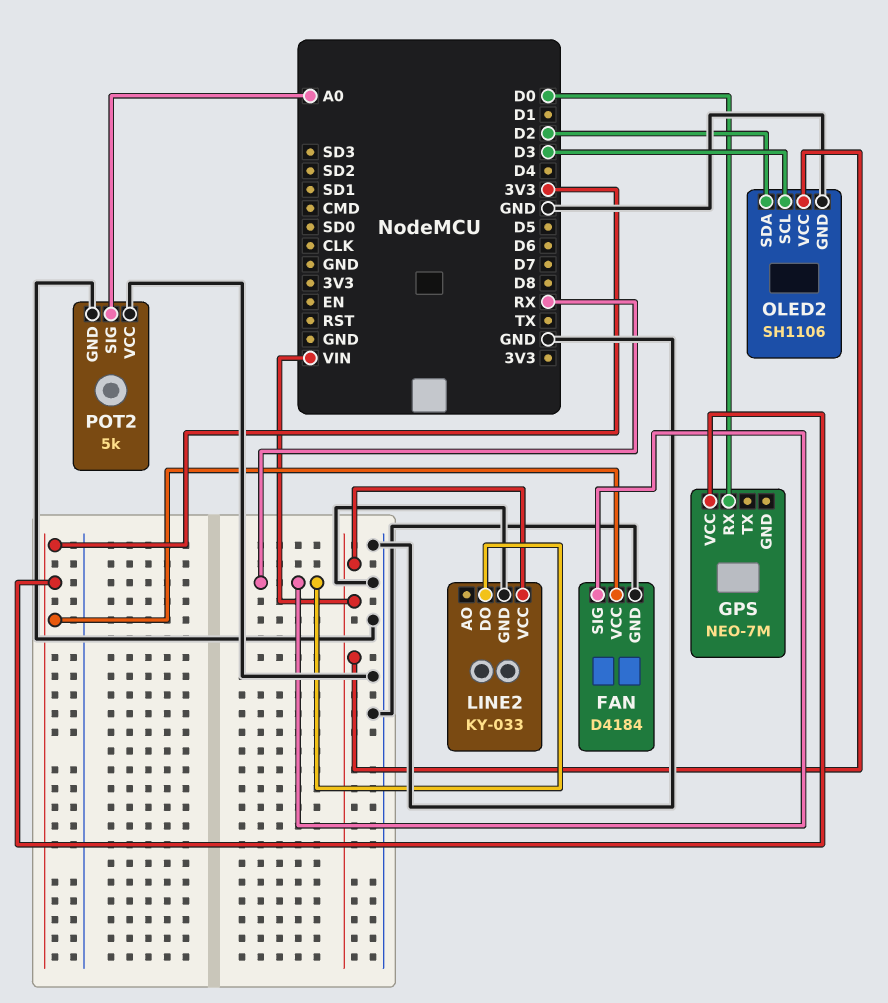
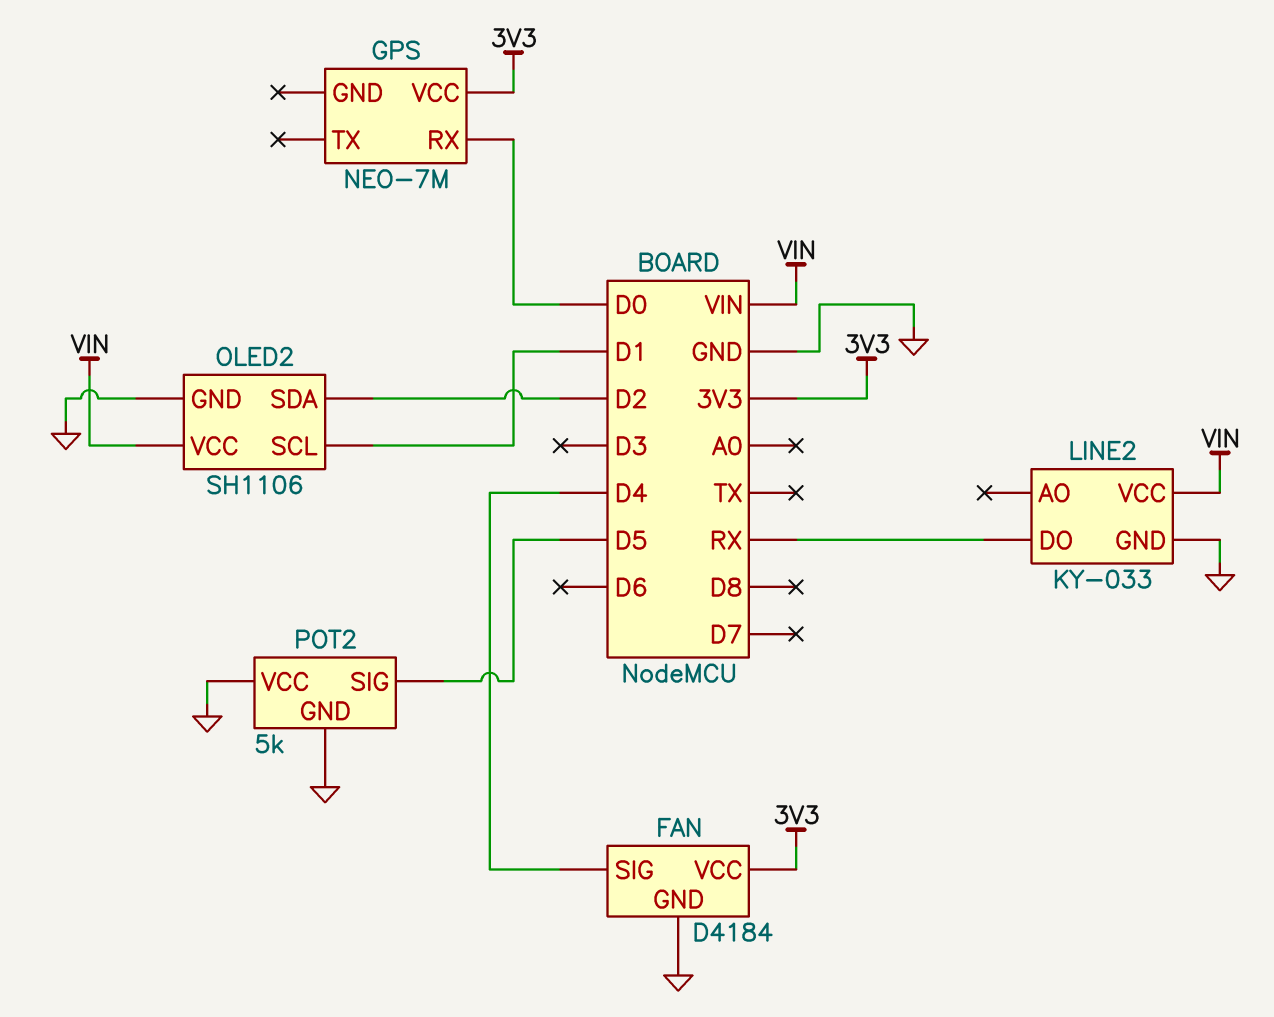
FAN pin SIG: RX -> D4
OLED2 pin SCL: D3 -> D1
POT2 pin SIG: A0 -> D5

